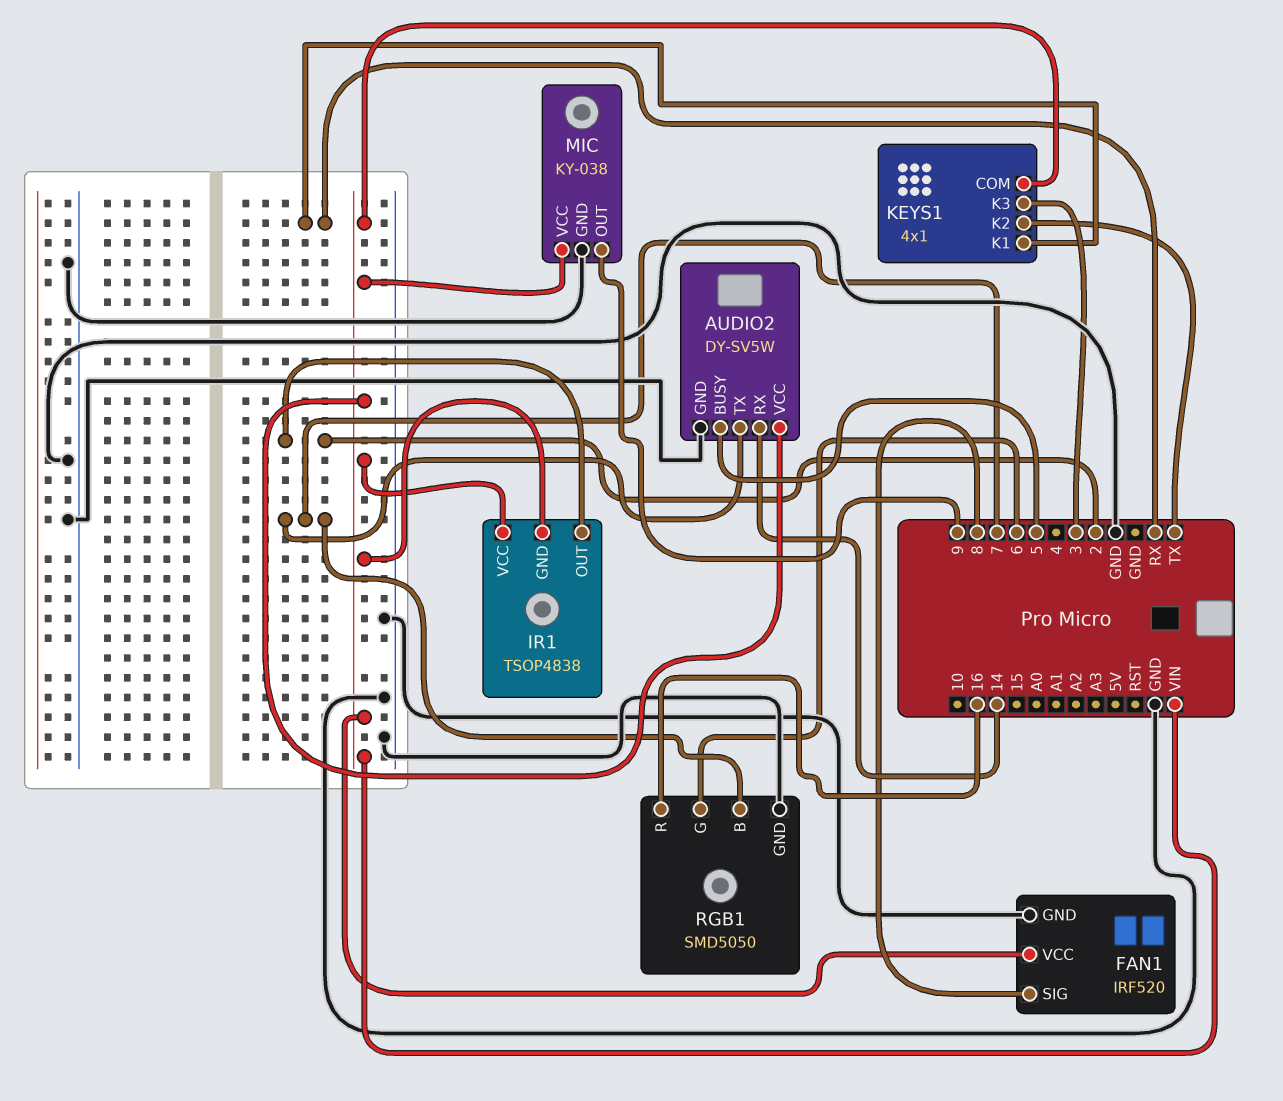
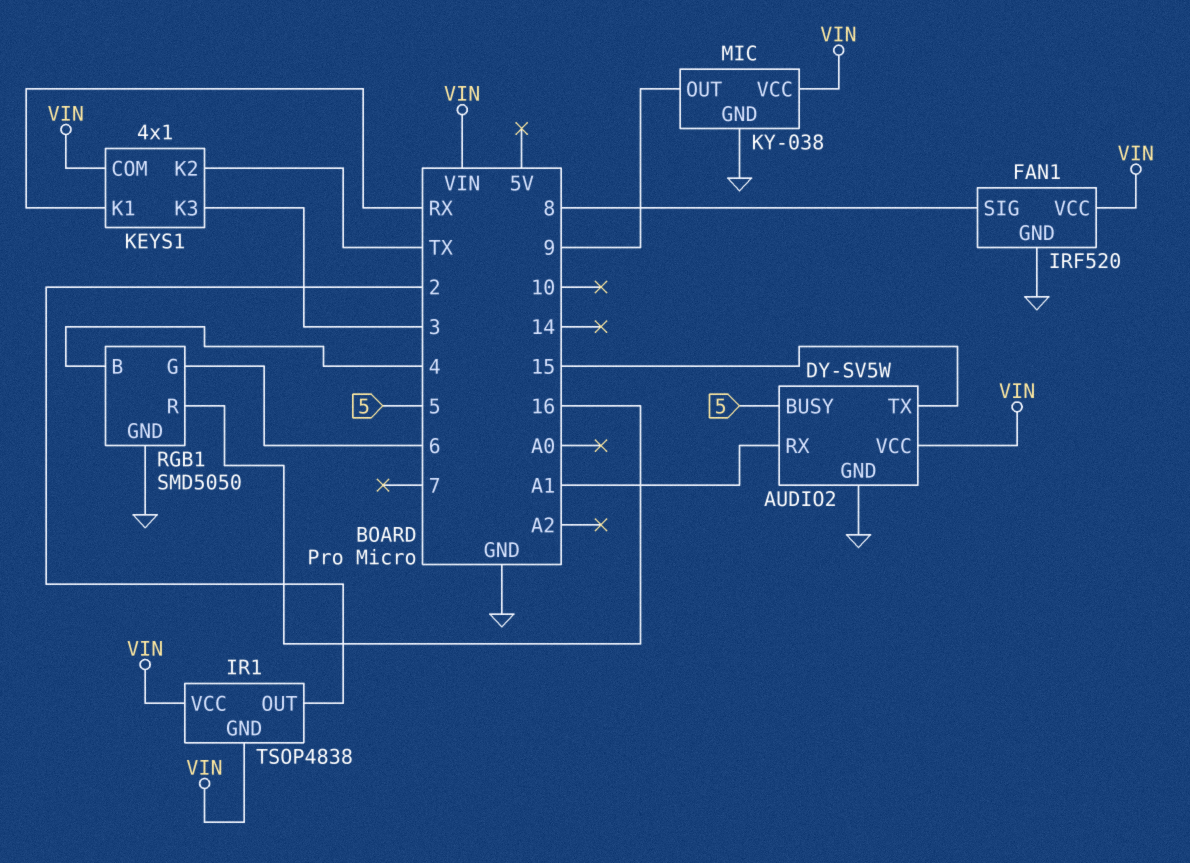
AUDIO2 pin RX: 14 -> A1
AUDIO2 pin TX: 7 -> 15
RGB1 pin B: 7 -> 4

